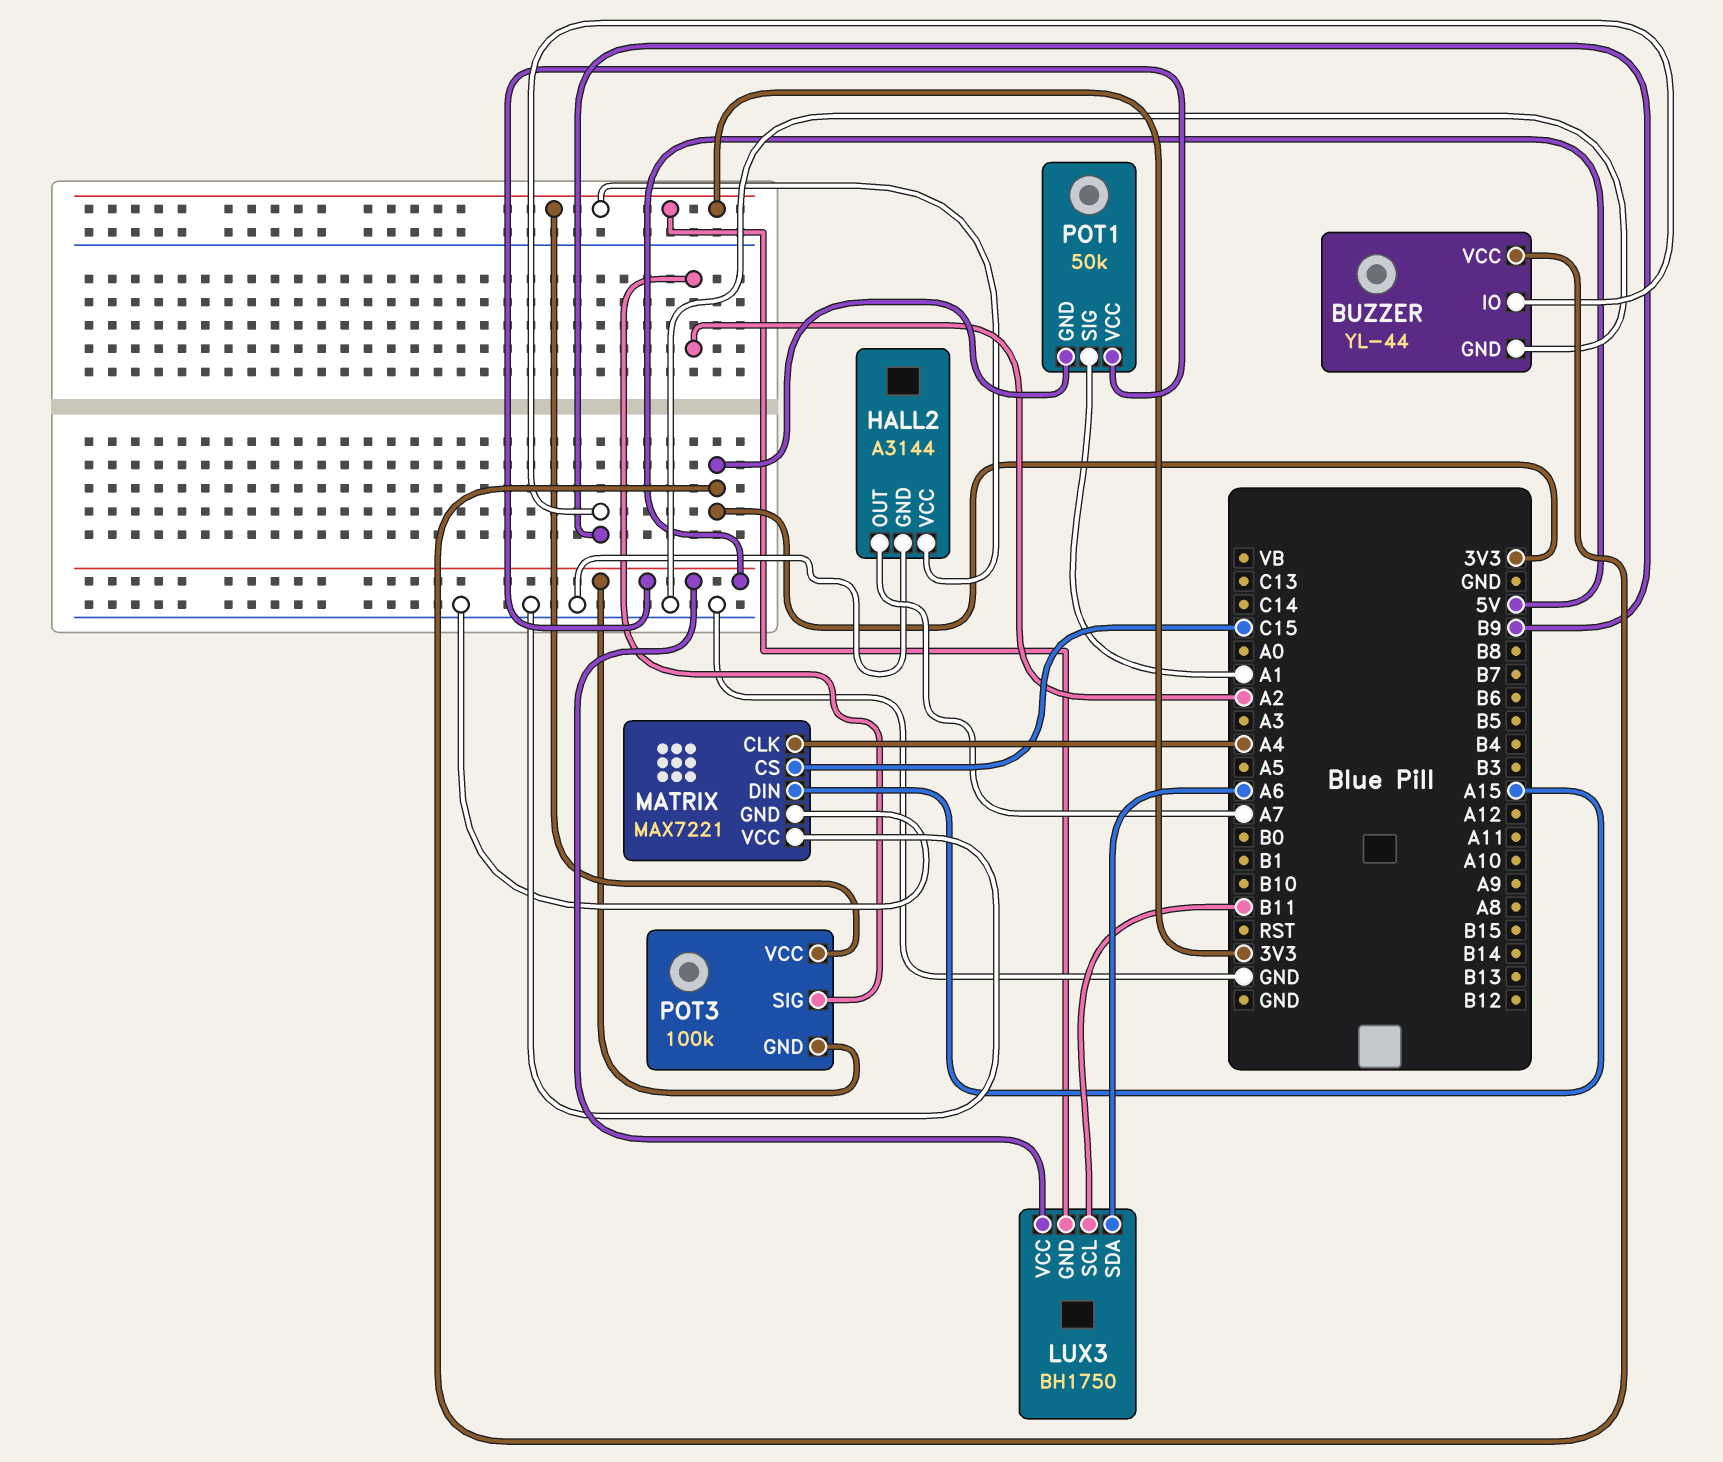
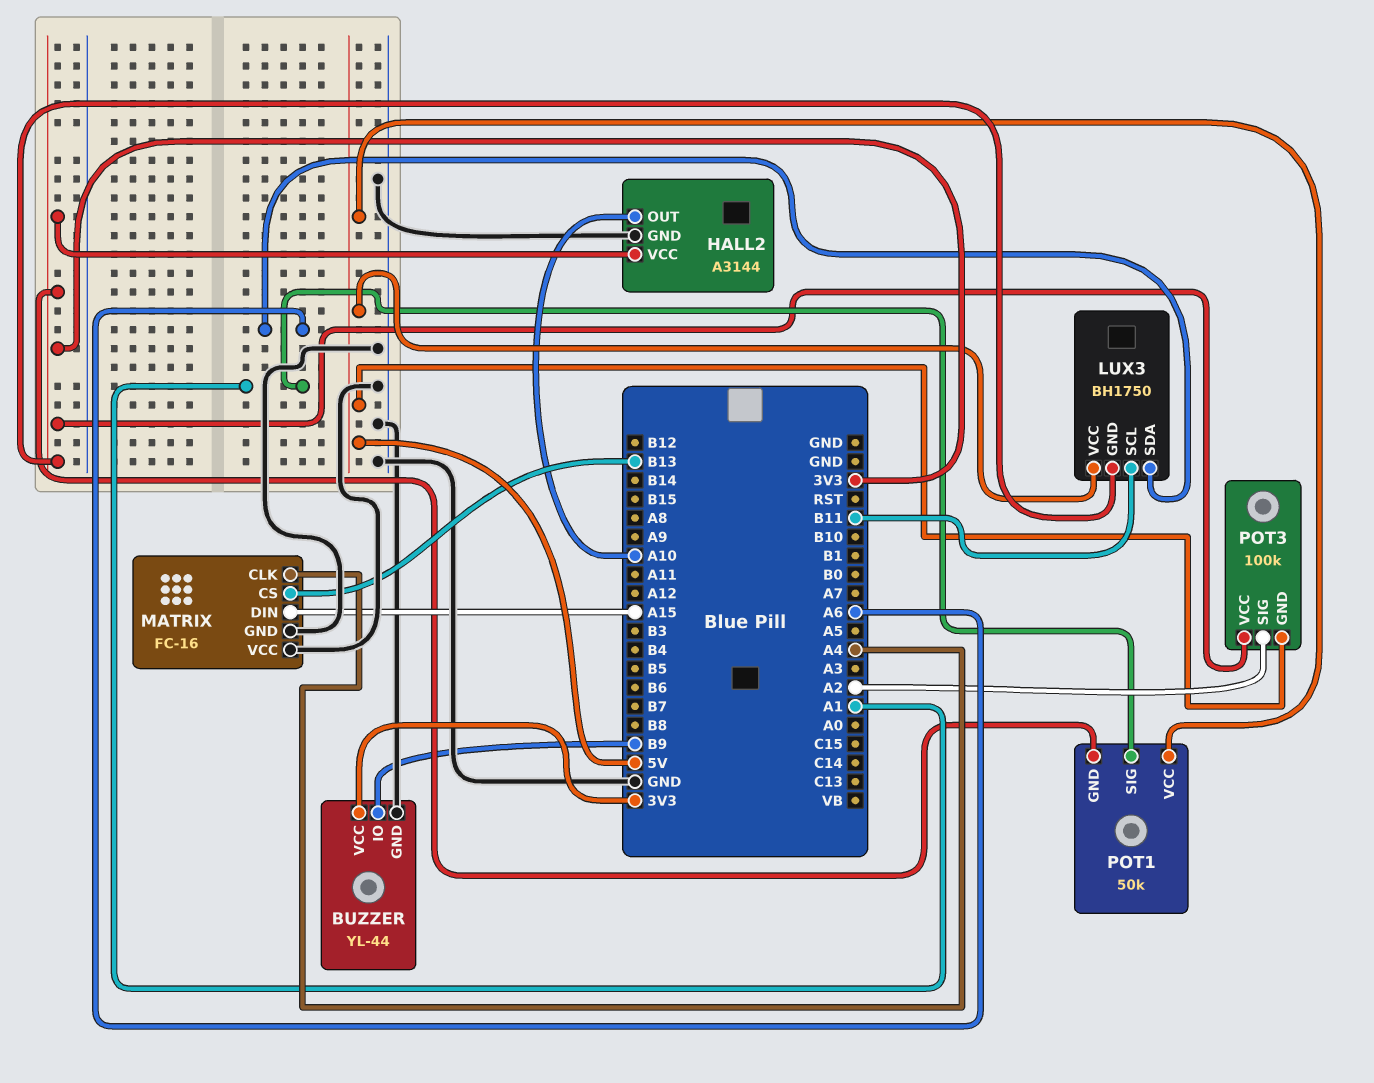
HALL2 pin OUT: A7 -> A10
MATRIX: MAX7221 -> FC-16
MATRIX pin CS: C15 -> B13

